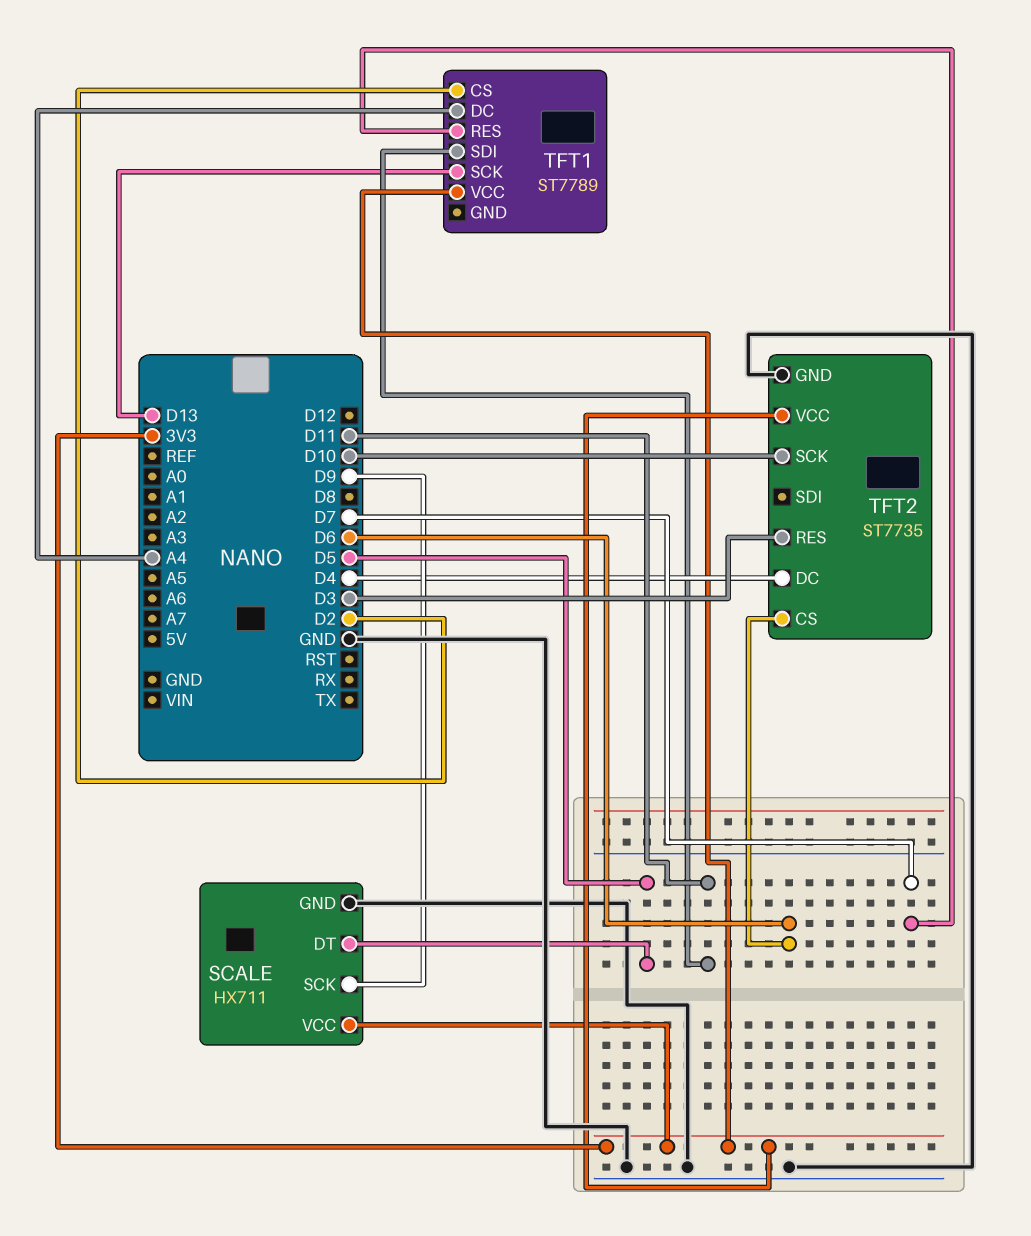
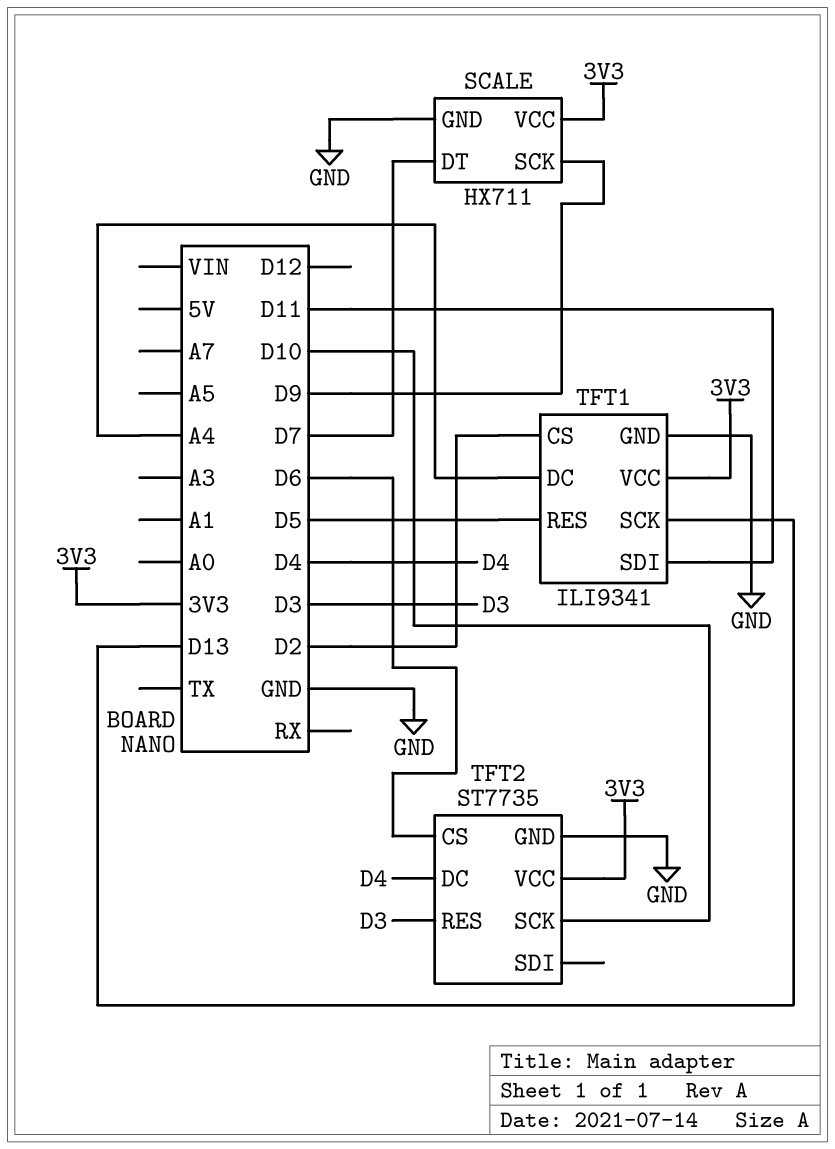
SCALE pin DT: D5 -> D7
TFT1: ST7789 -> ILI9341
TFT1 pin GND: none -> GND
TFT1 pin RES: D7 -> D5

